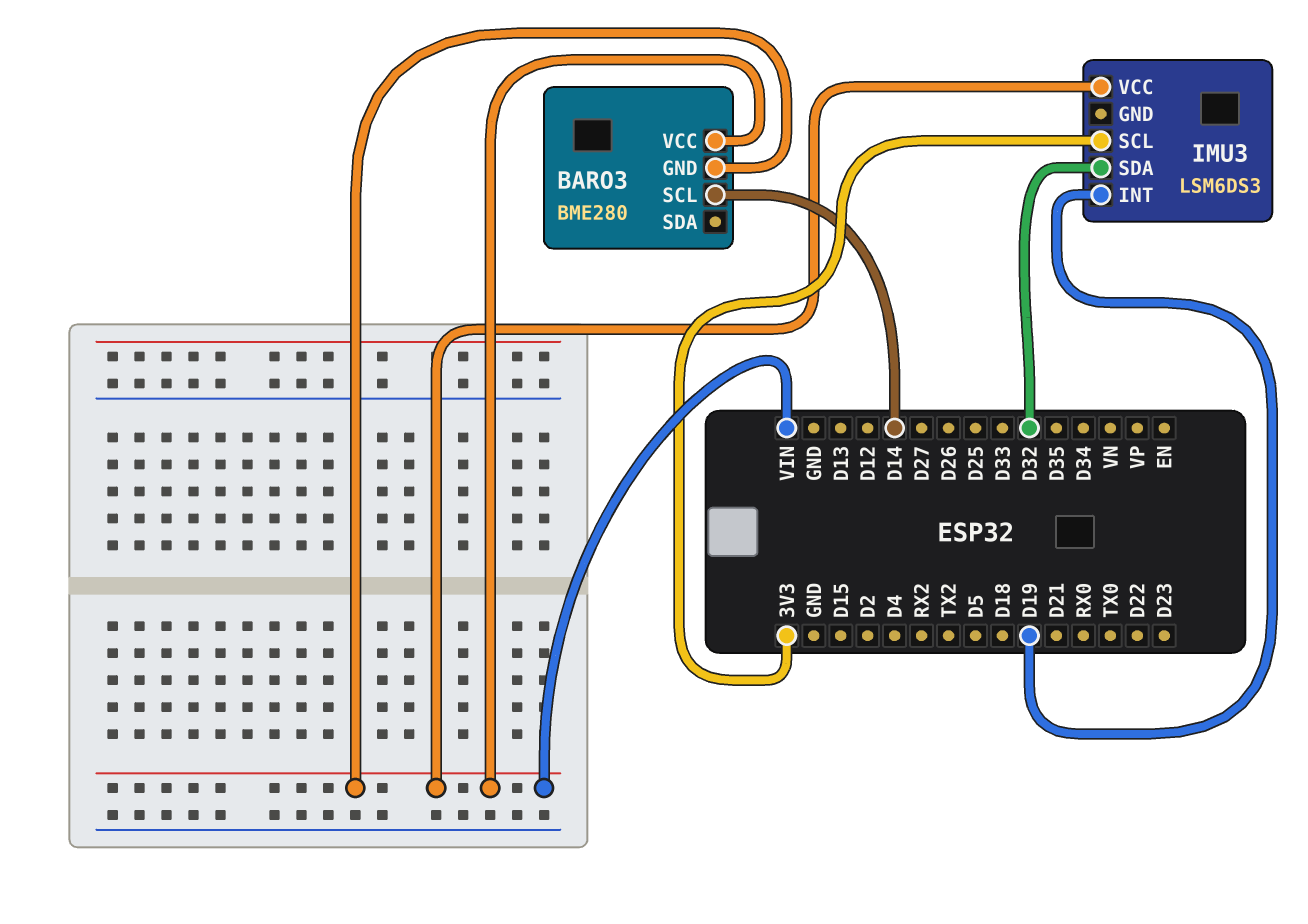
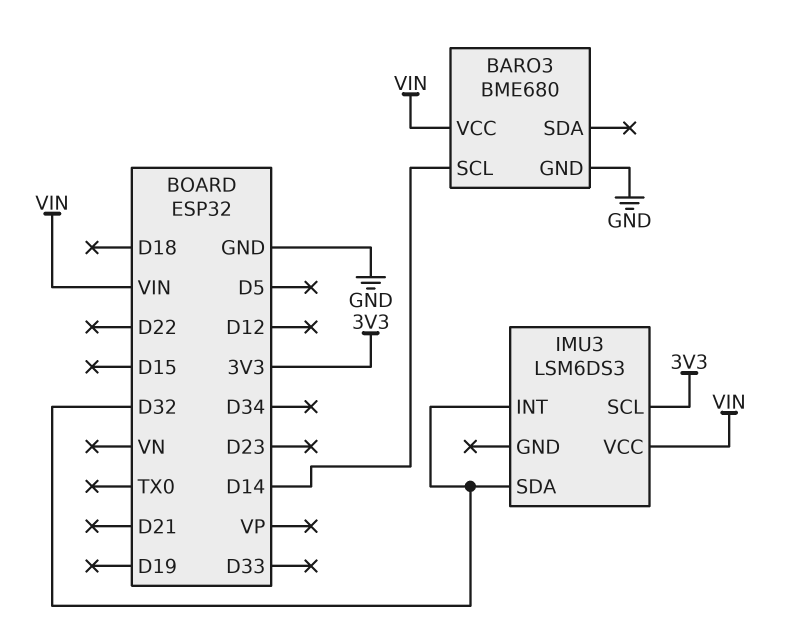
BARO3: BME280 -> BME680
BARO3 pin GND: VIN -> GND
IMU3 pin INT: D19 -> D32

